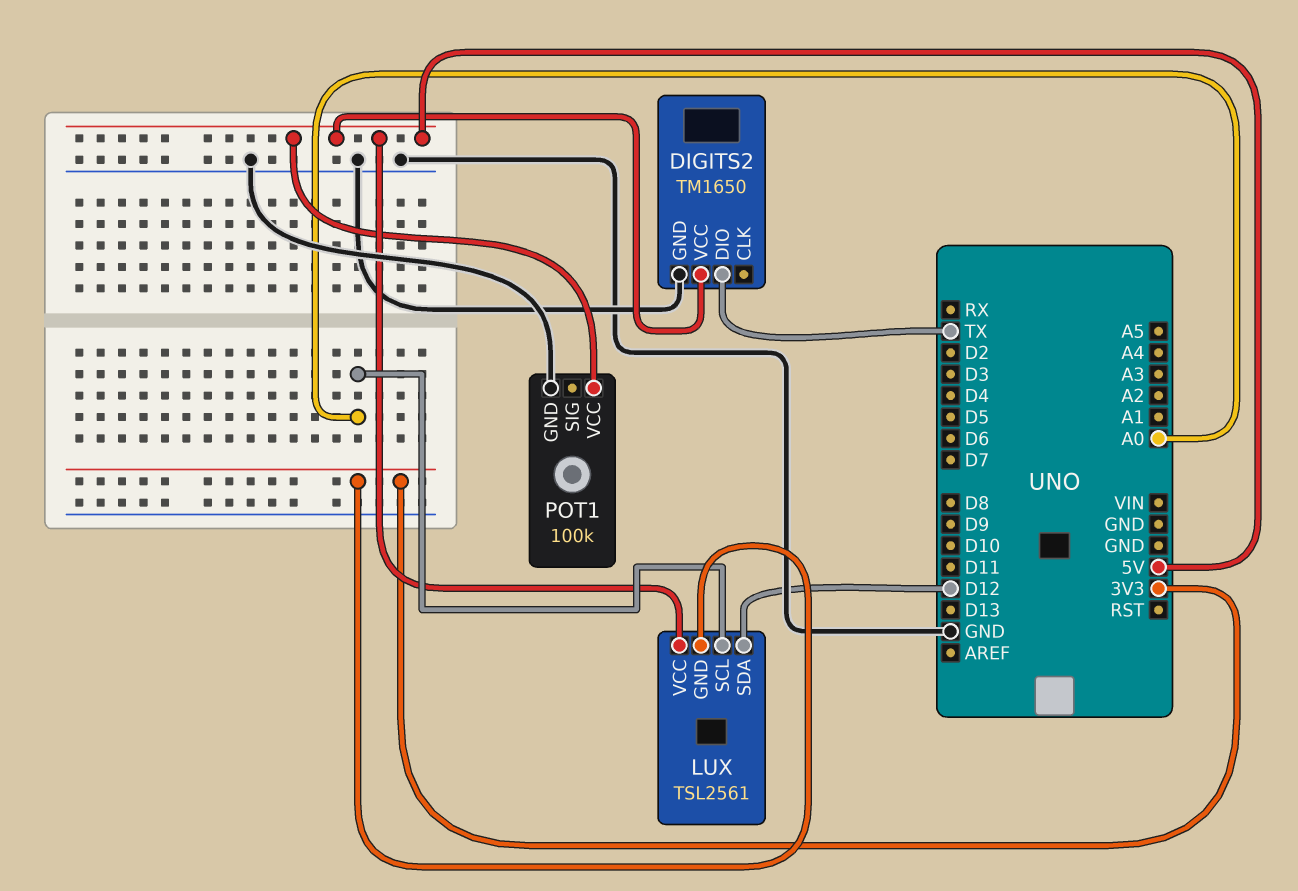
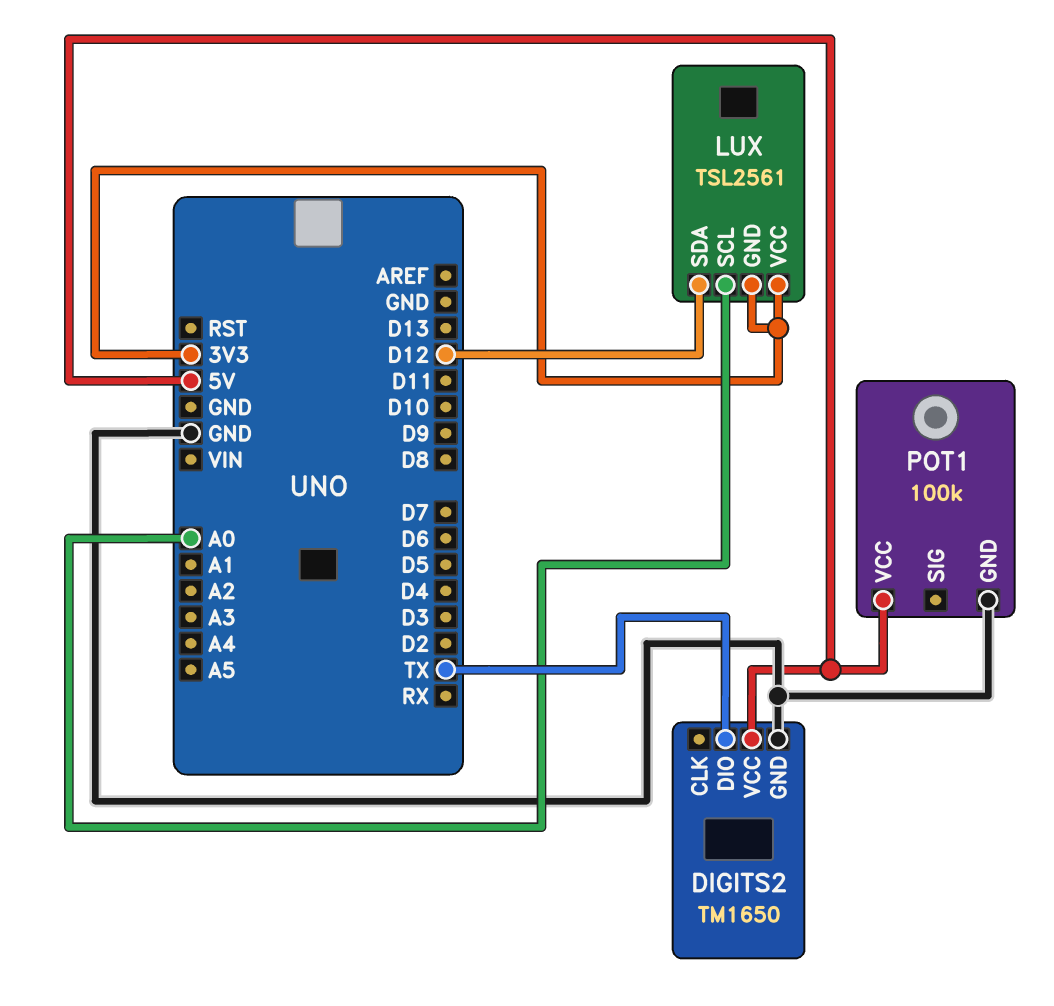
LUX pin VCC: 5V -> 3V3

